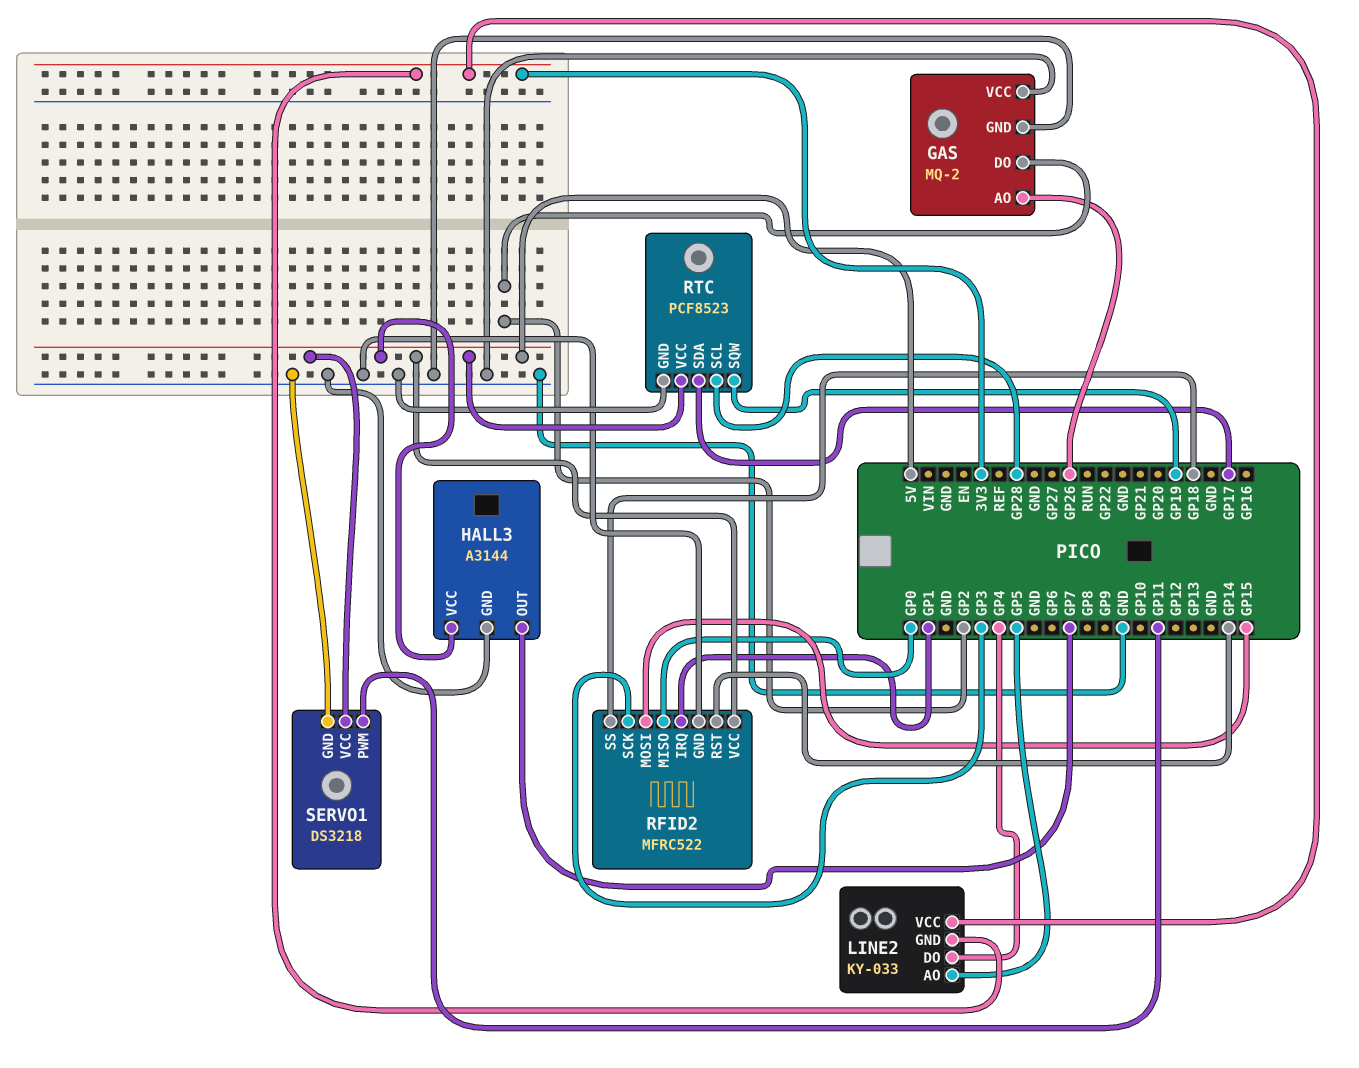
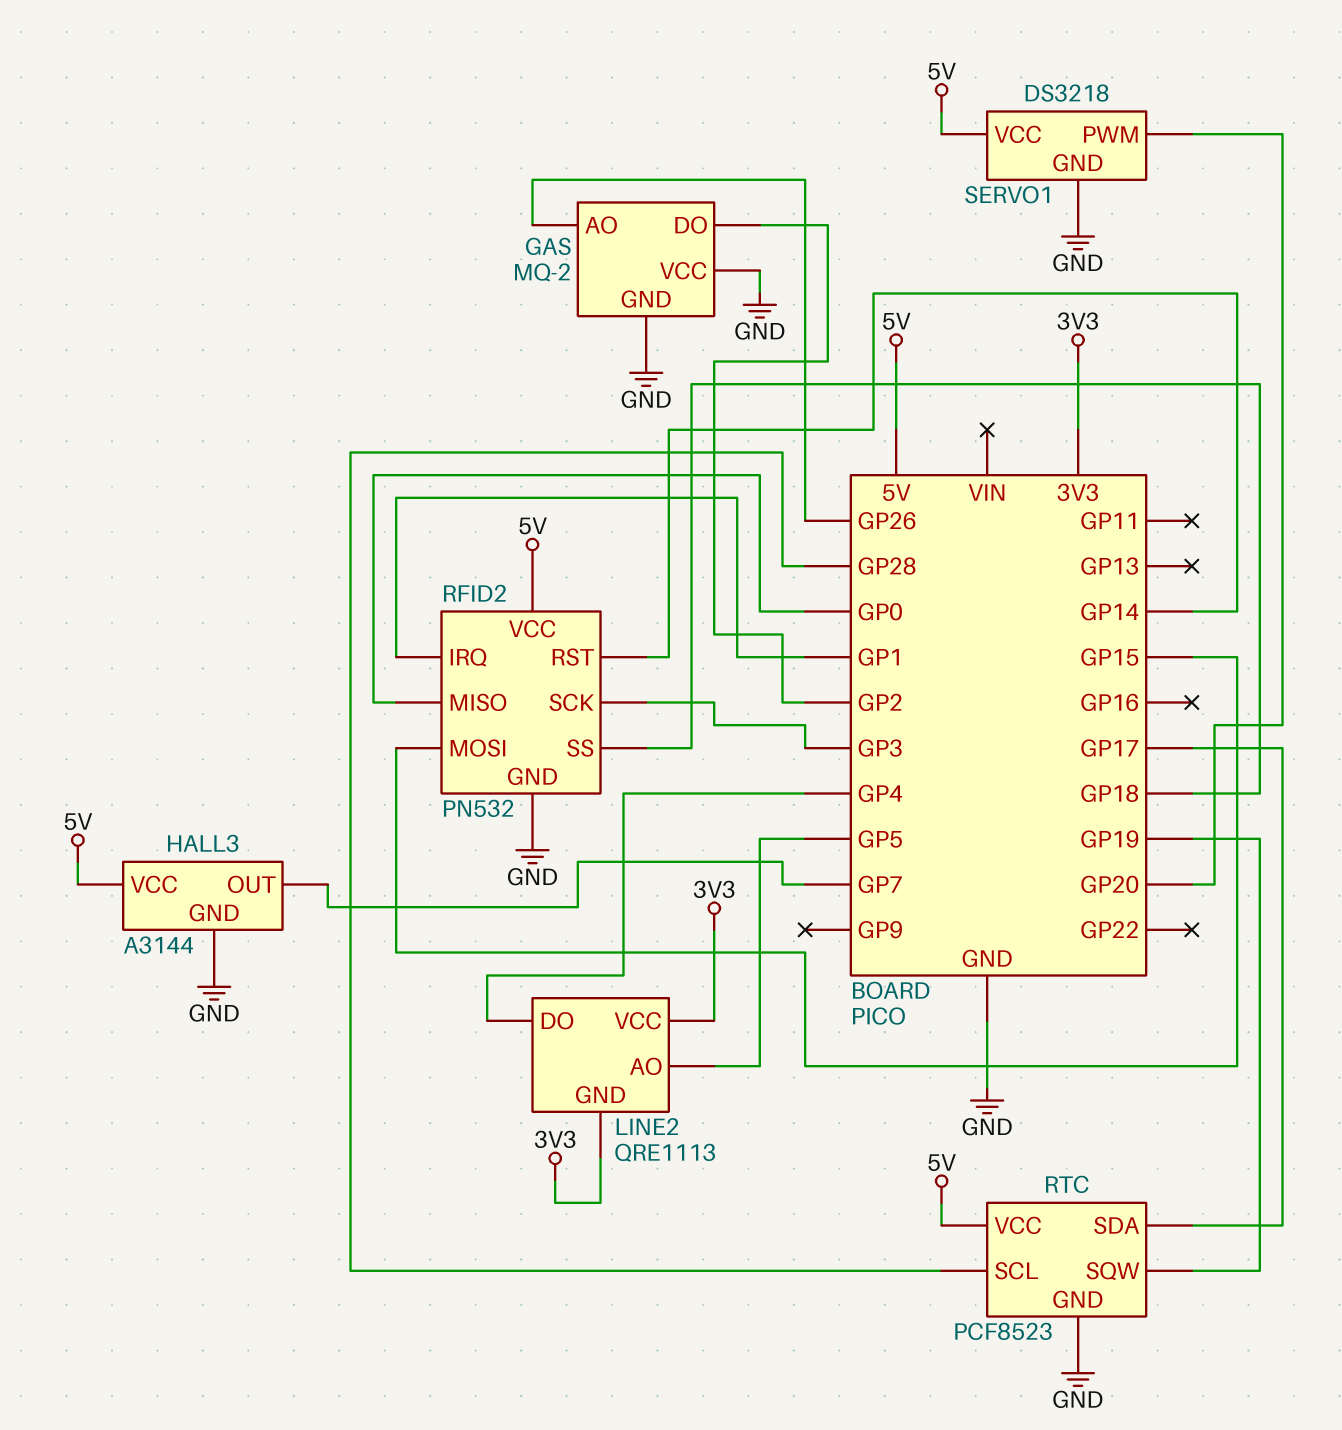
LINE2: KY-033 -> QRE1113
RFID2: MFRC522 -> PN532
SERVO1 pin PWM: GP11 -> GP20

